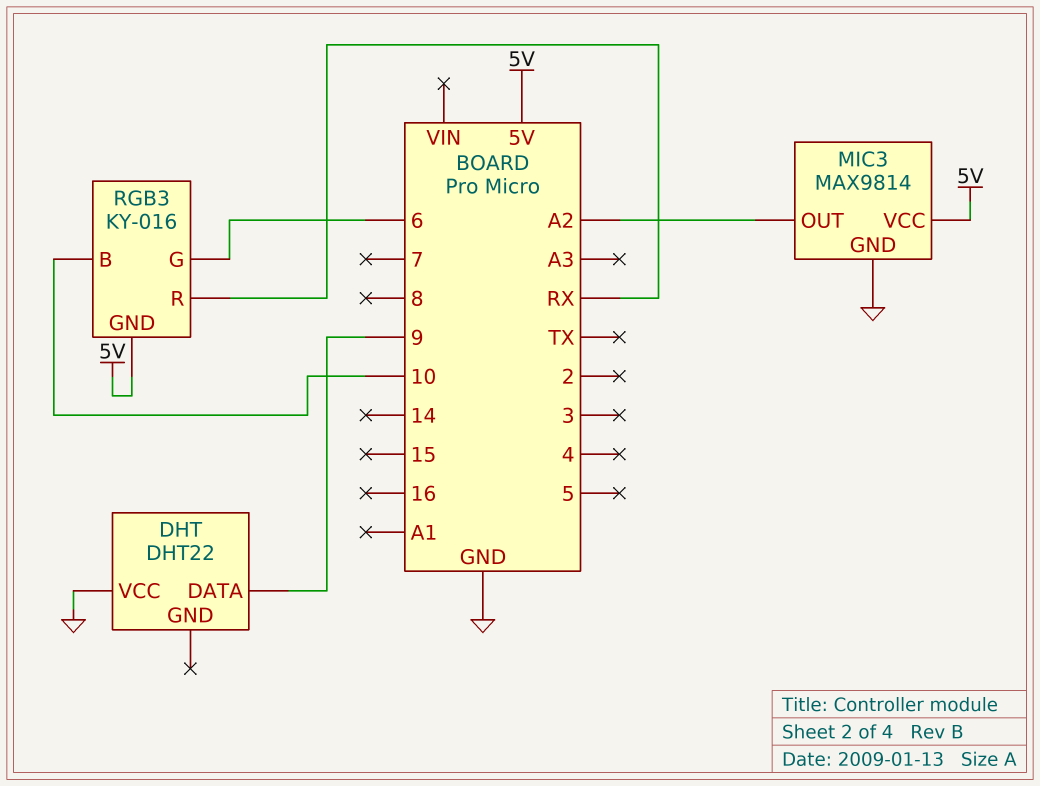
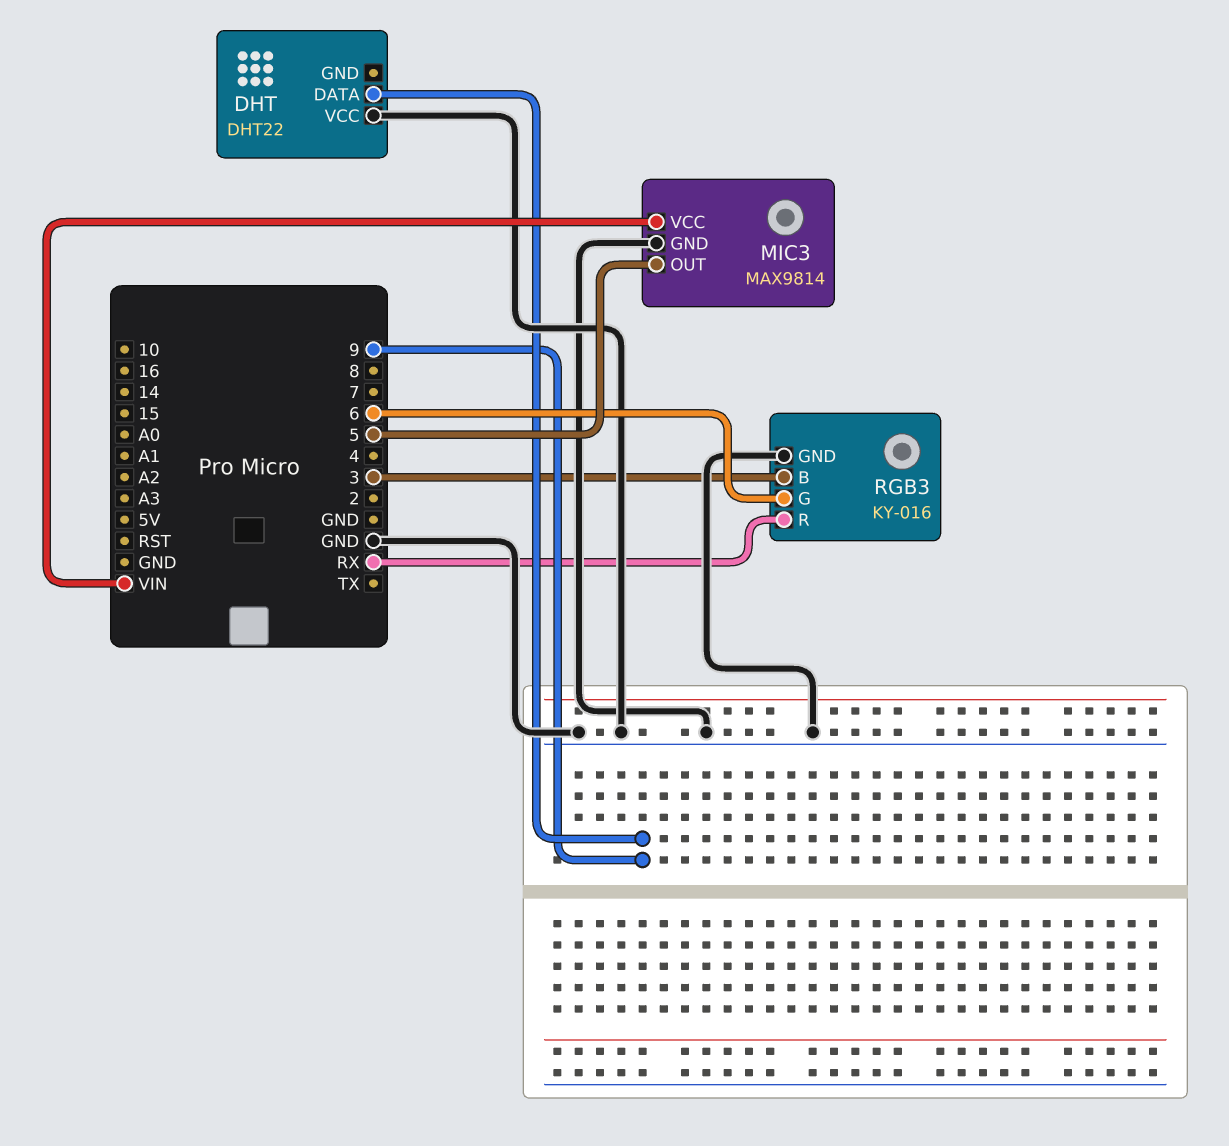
MIC3 pin OUT: A2 -> 5
MIC3 pin VCC: 5V -> VIN
RGB3 pin B: 10 -> 3
RGB3 pin GND: 5V -> GND

